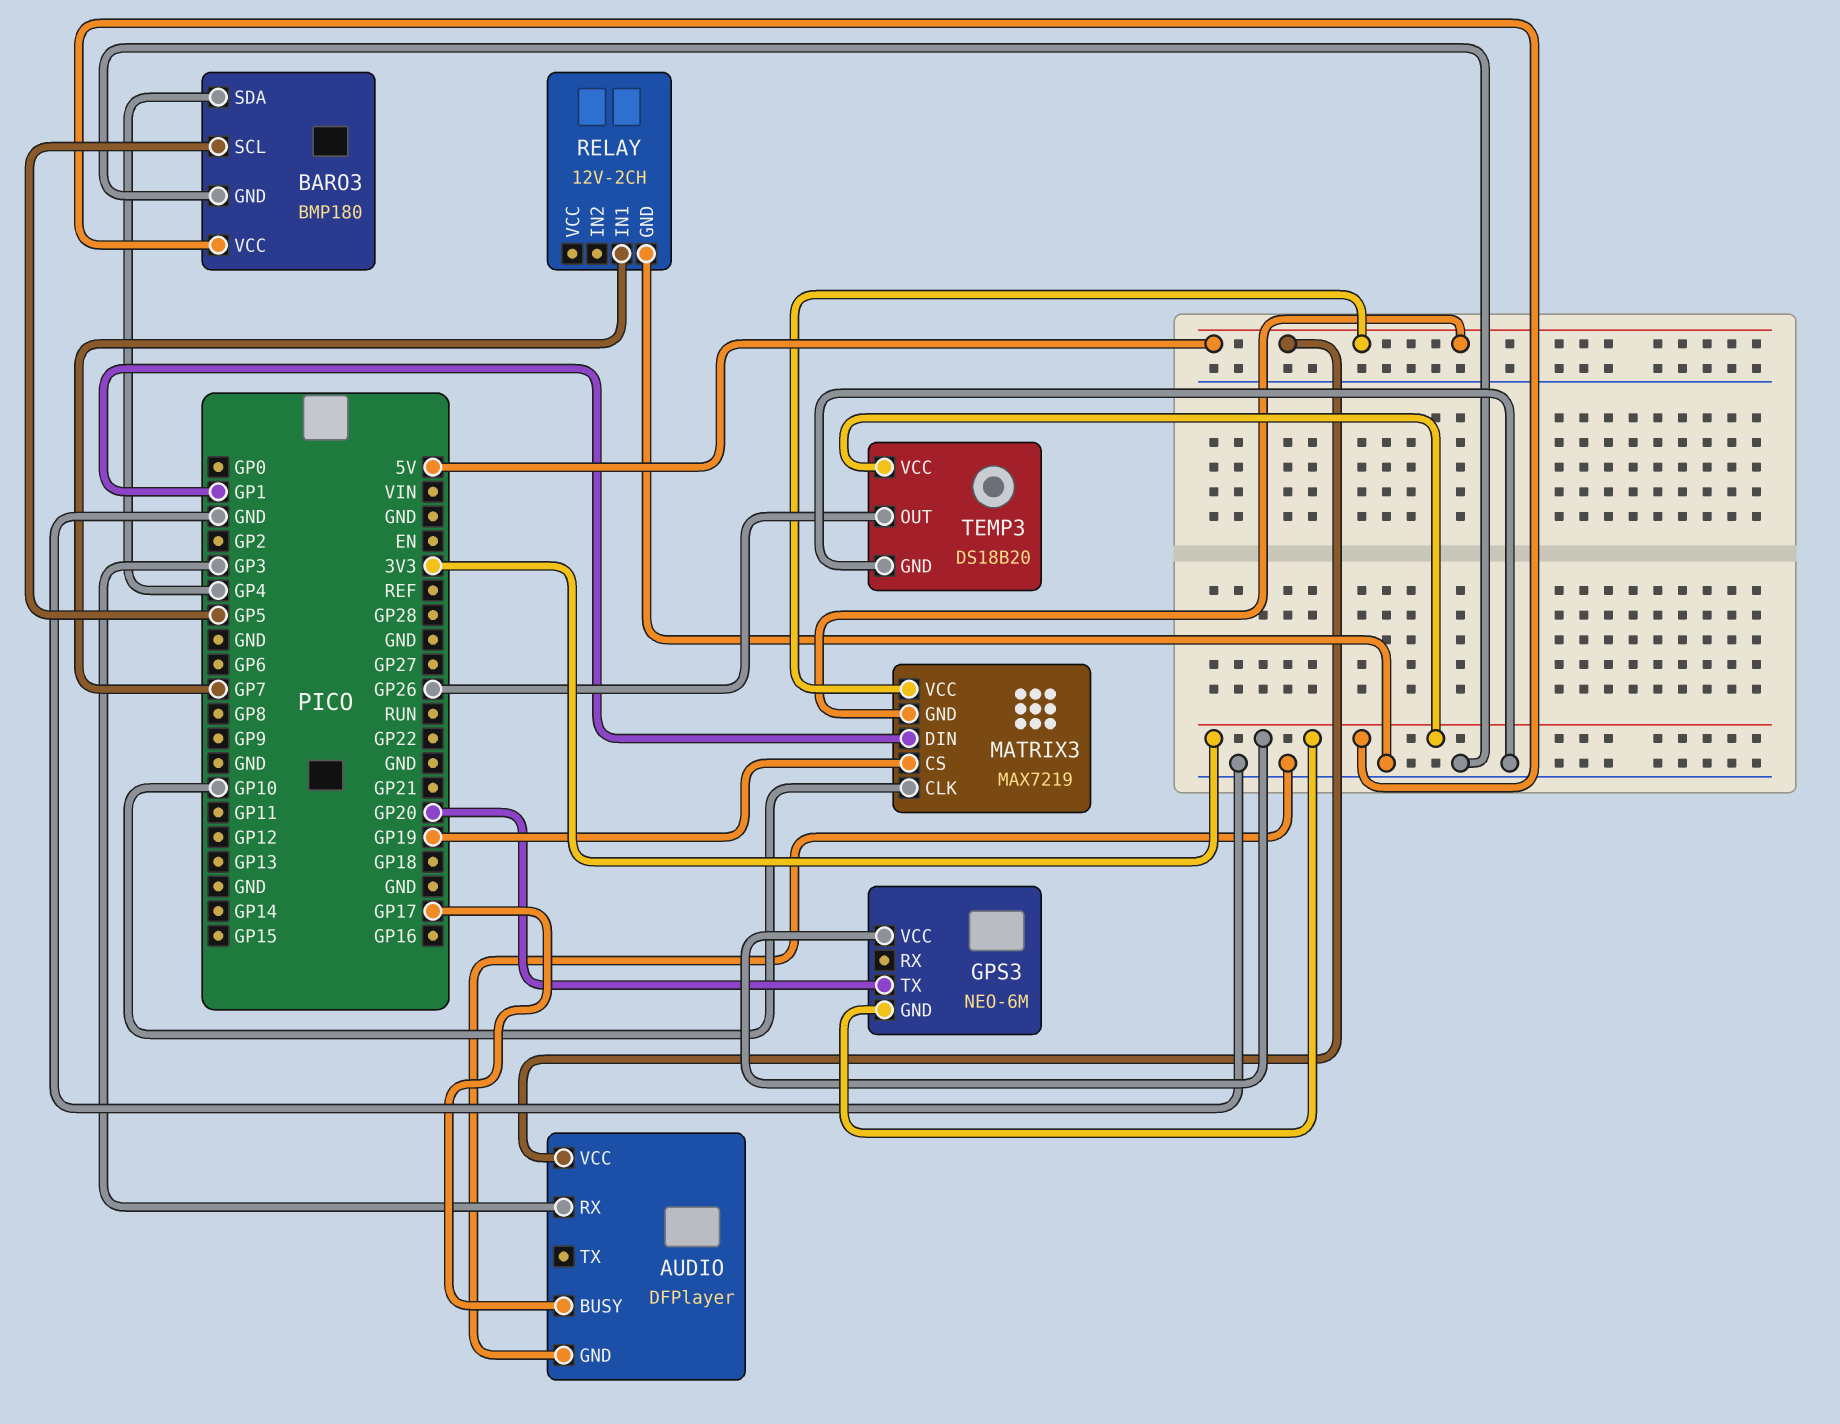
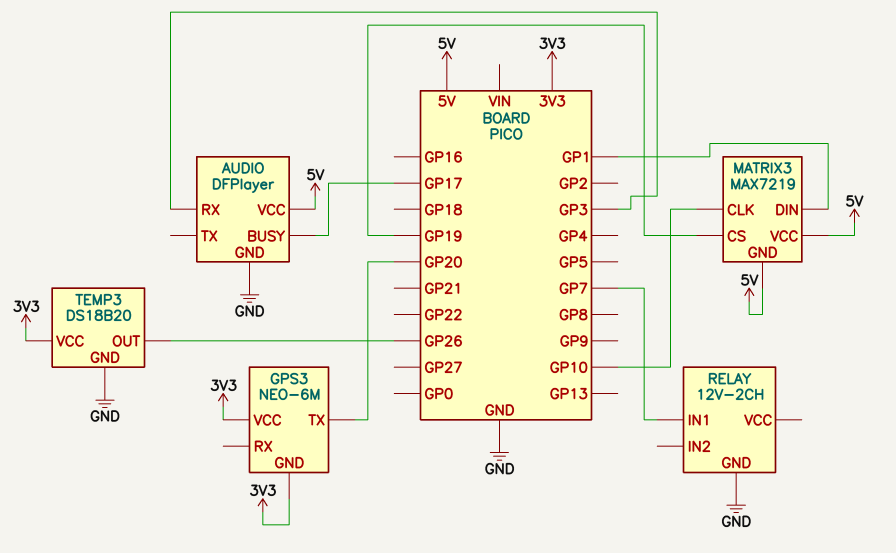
BARO3: BMP180 -> none
BARO3 pin GND: GND -> none
BARO3 pin SCL: GP5 -> none
BARO3 pin SDA: GP4 -> none
BARO3 pin VCC: 3V3 -> none

